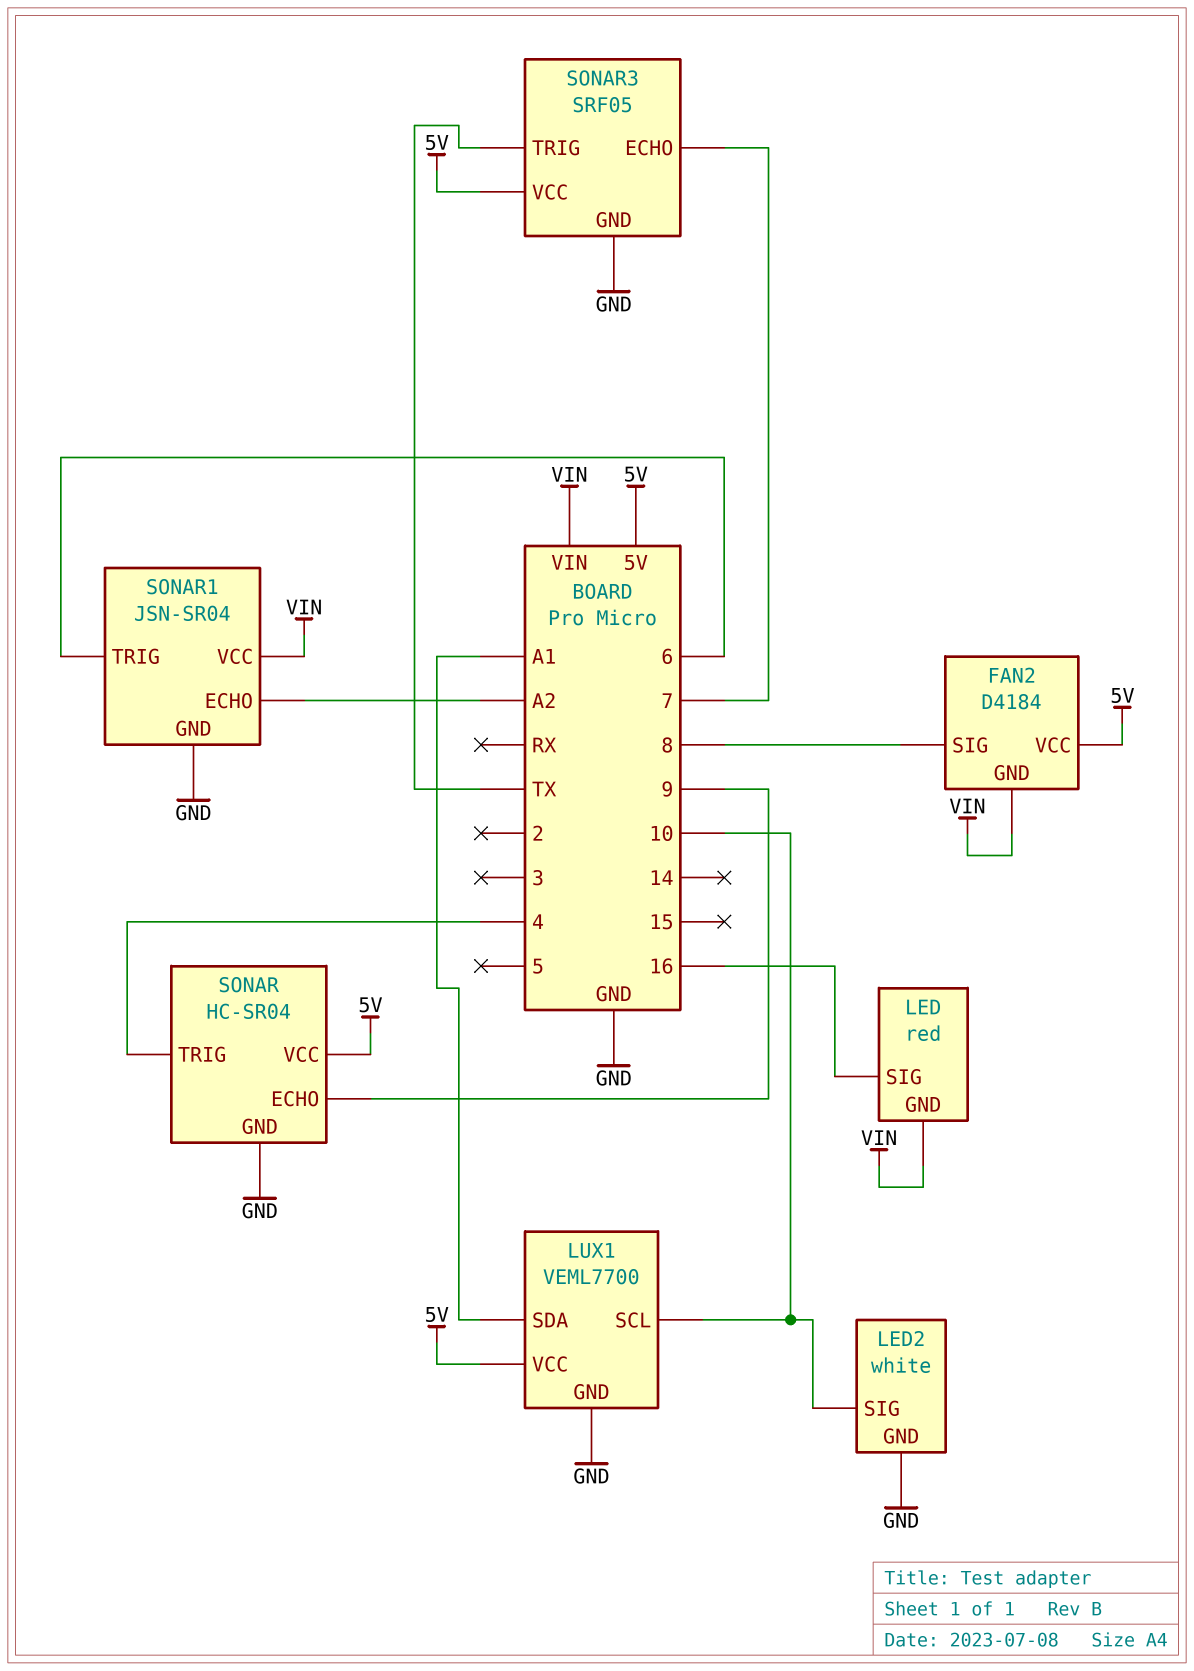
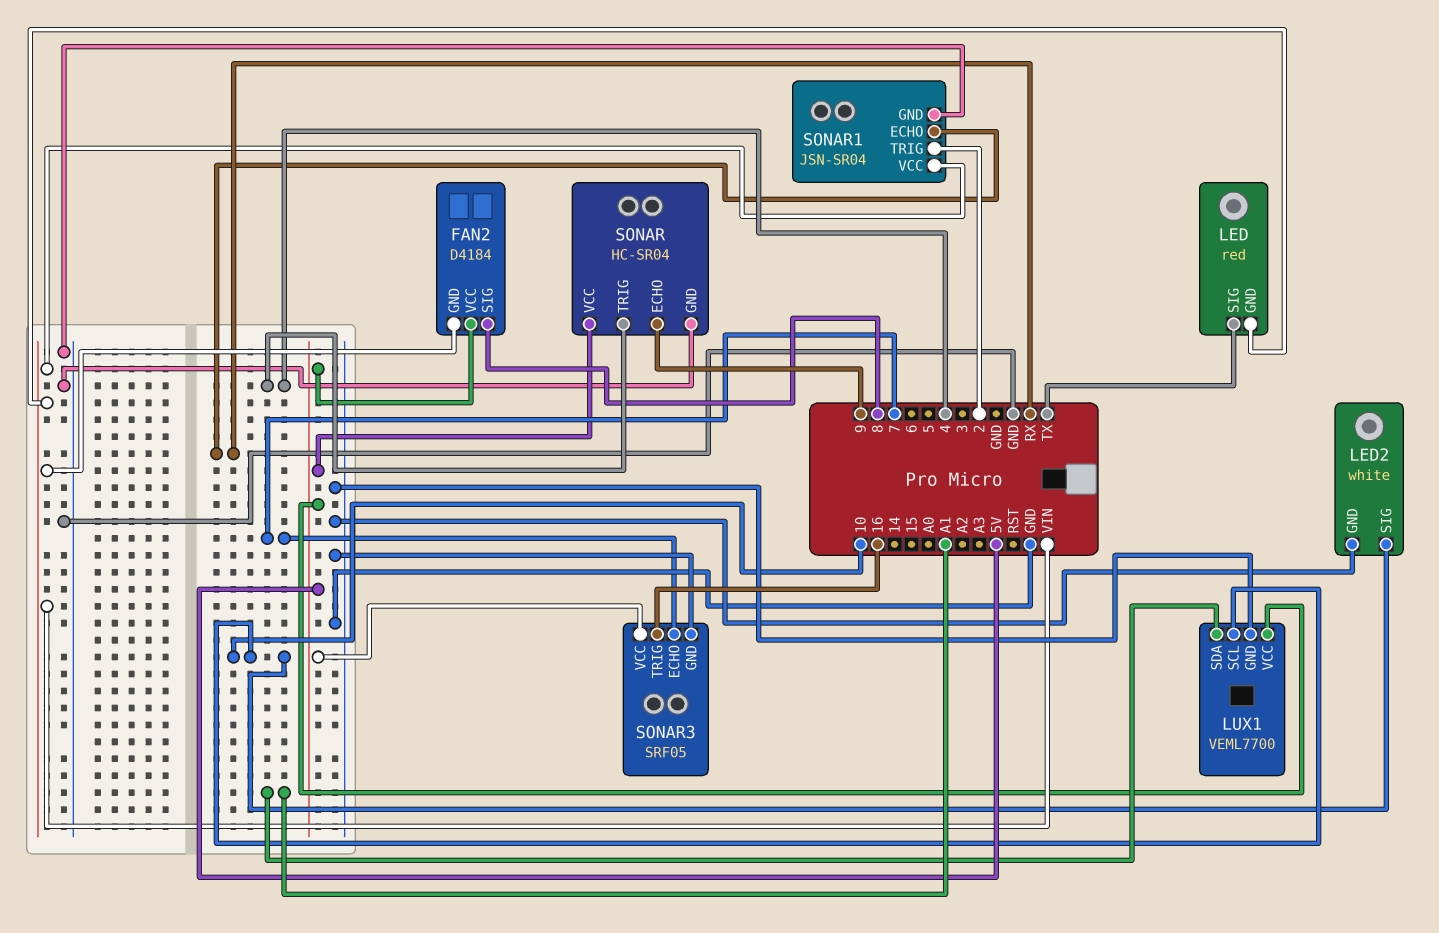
LED pin SIG: 16 -> TX
SONAR1 pin ECHO: A2 -> RX
SONAR1 pin TRIG: 6 -> 2
SONAR3 pin TRIG: TX -> 16

